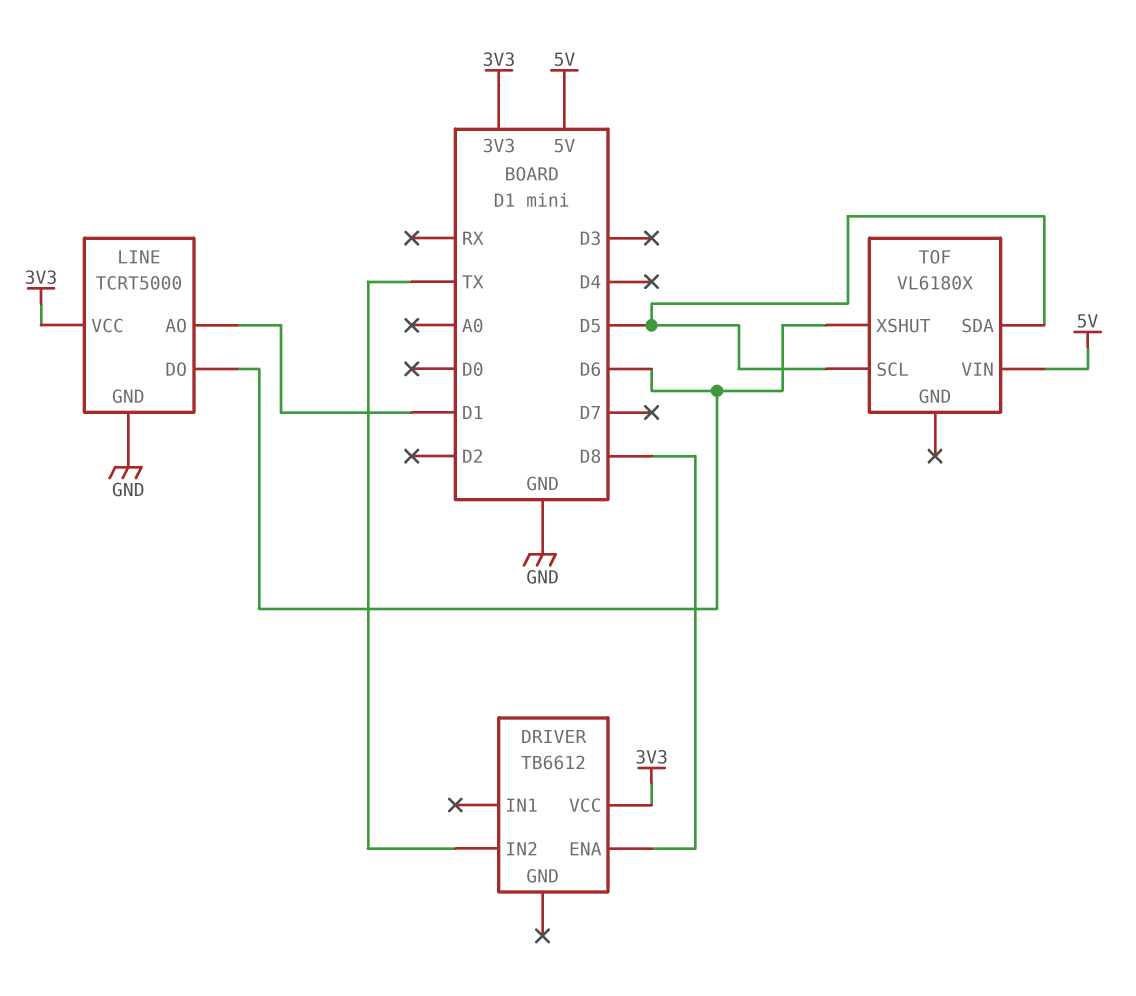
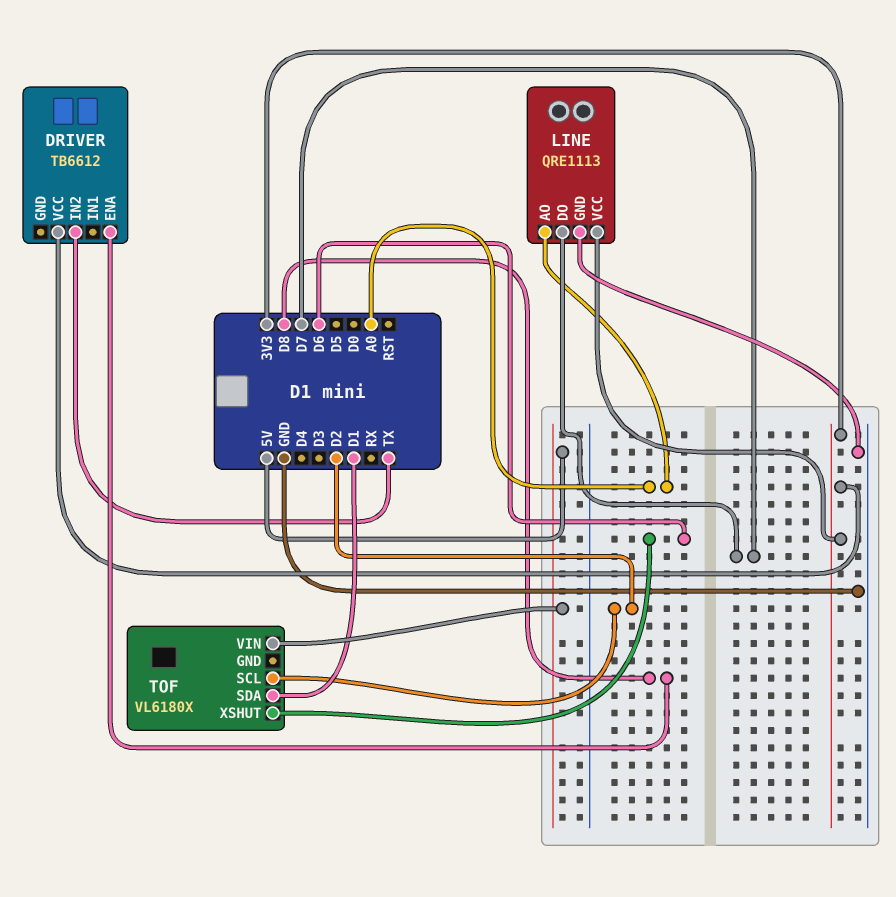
LINE: TCRT5000 -> QRE1113
LINE pin AO: D1 -> A0
LINE pin DO: D6 -> D7
TOF pin SCL: D5 -> D2
TOF pin SDA: D5 -> D1

